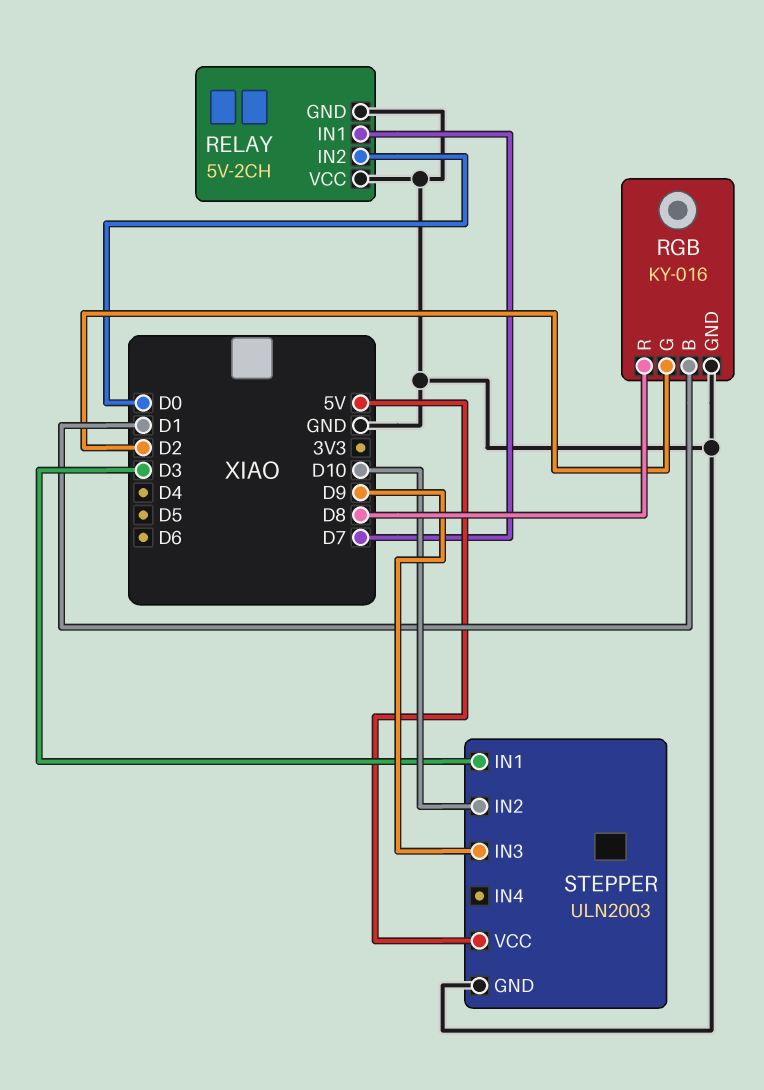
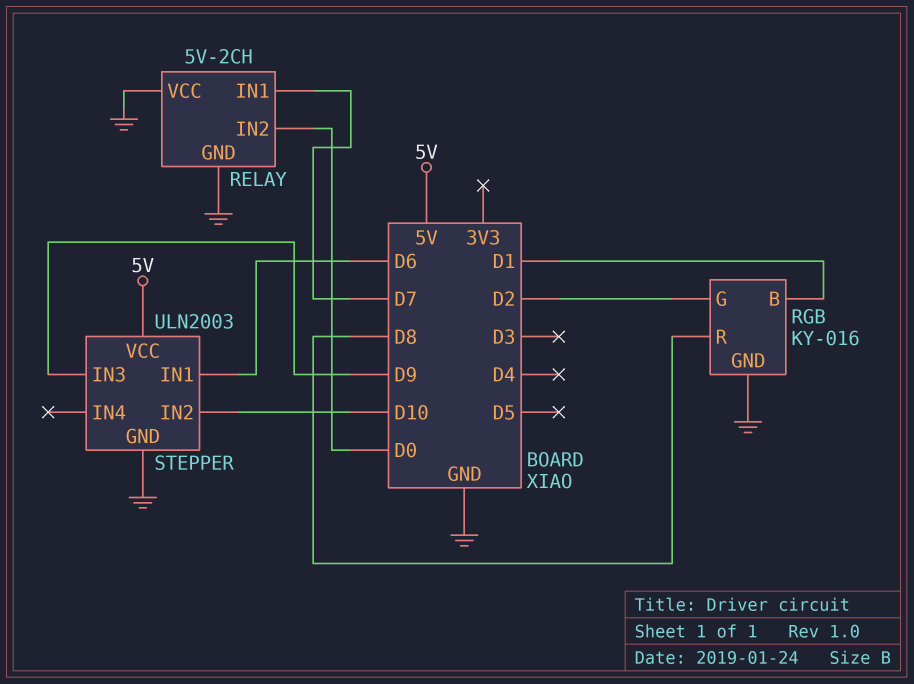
STEPPER pin IN1: D3 -> D6

